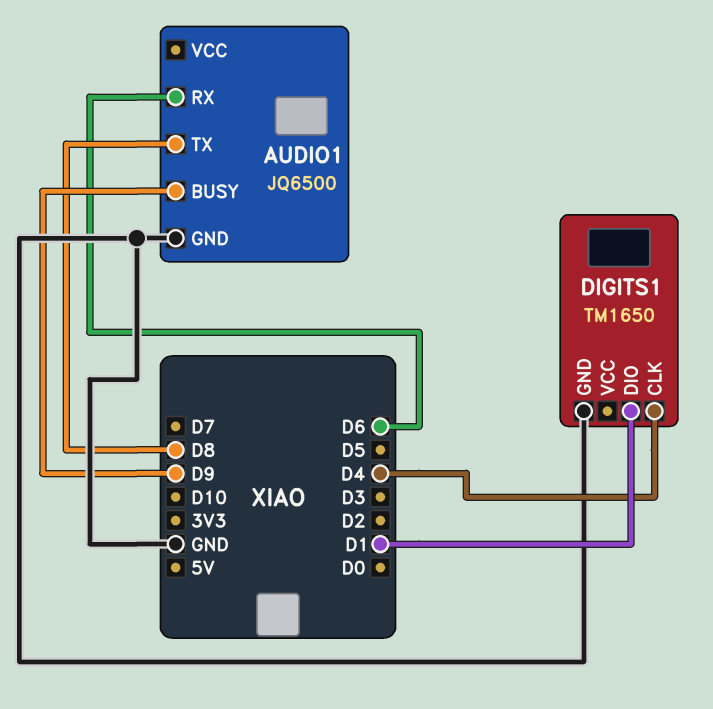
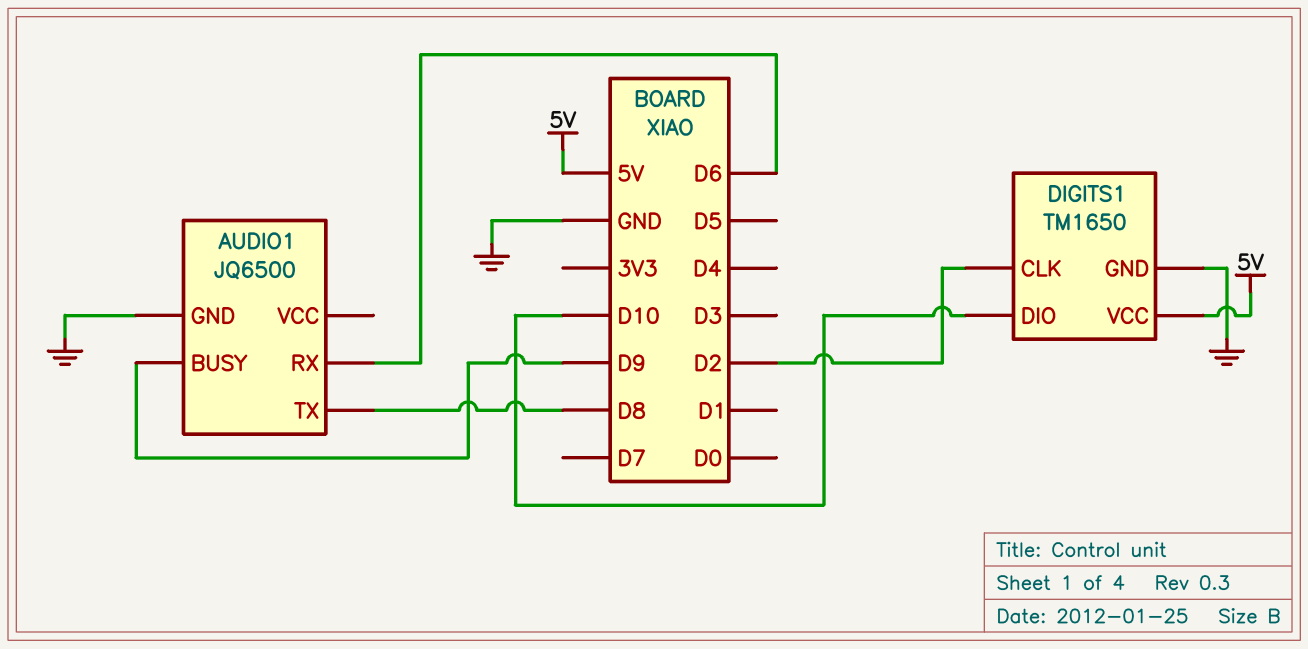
DIGITS1 pin CLK: D4 -> D2
DIGITS1 pin DIO: D1 -> D10
DIGITS1 pin VCC: none -> 5V

